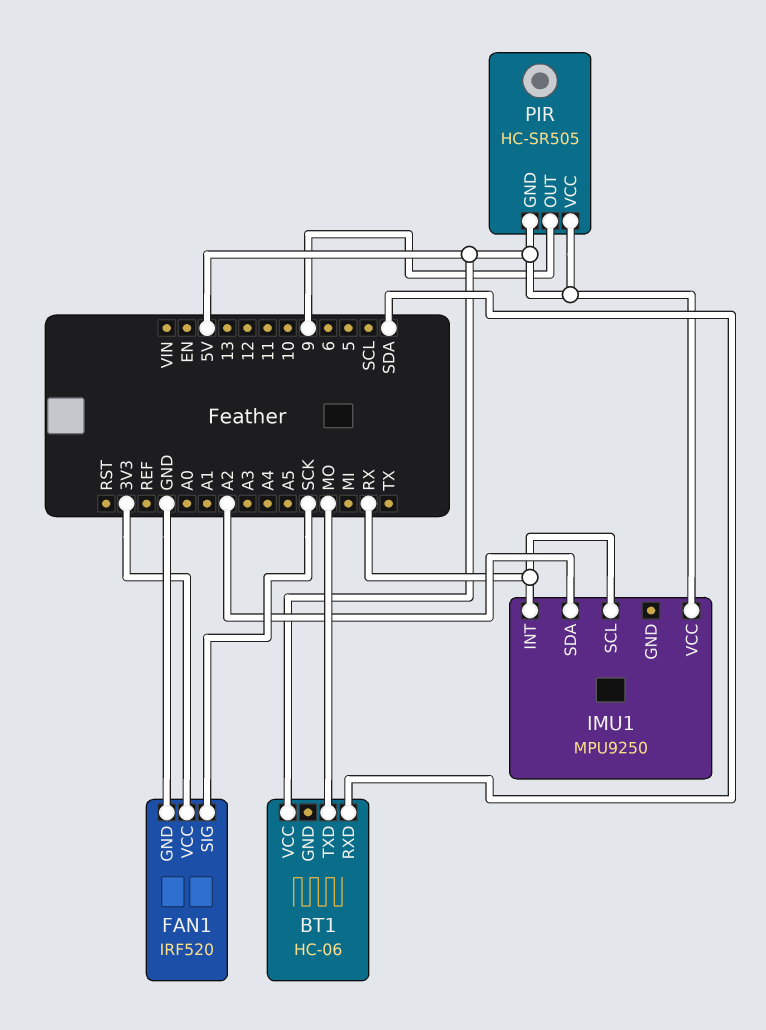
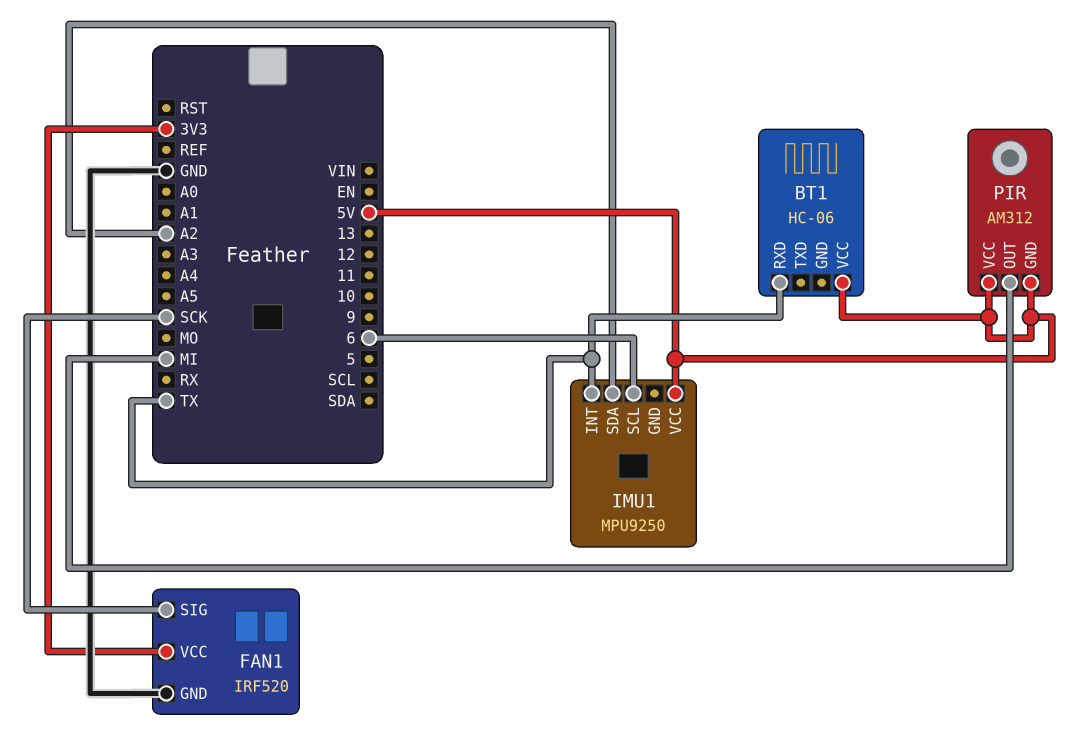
BT1 pin RXD: SDA -> TX
BT1 pin TXD: MO -> none
IMU1 pin INT: RX -> TX
IMU1 pin SCL: RX -> 6
PIR: HC-SR505 -> AM312
PIR pin OUT: 9 -> MI

